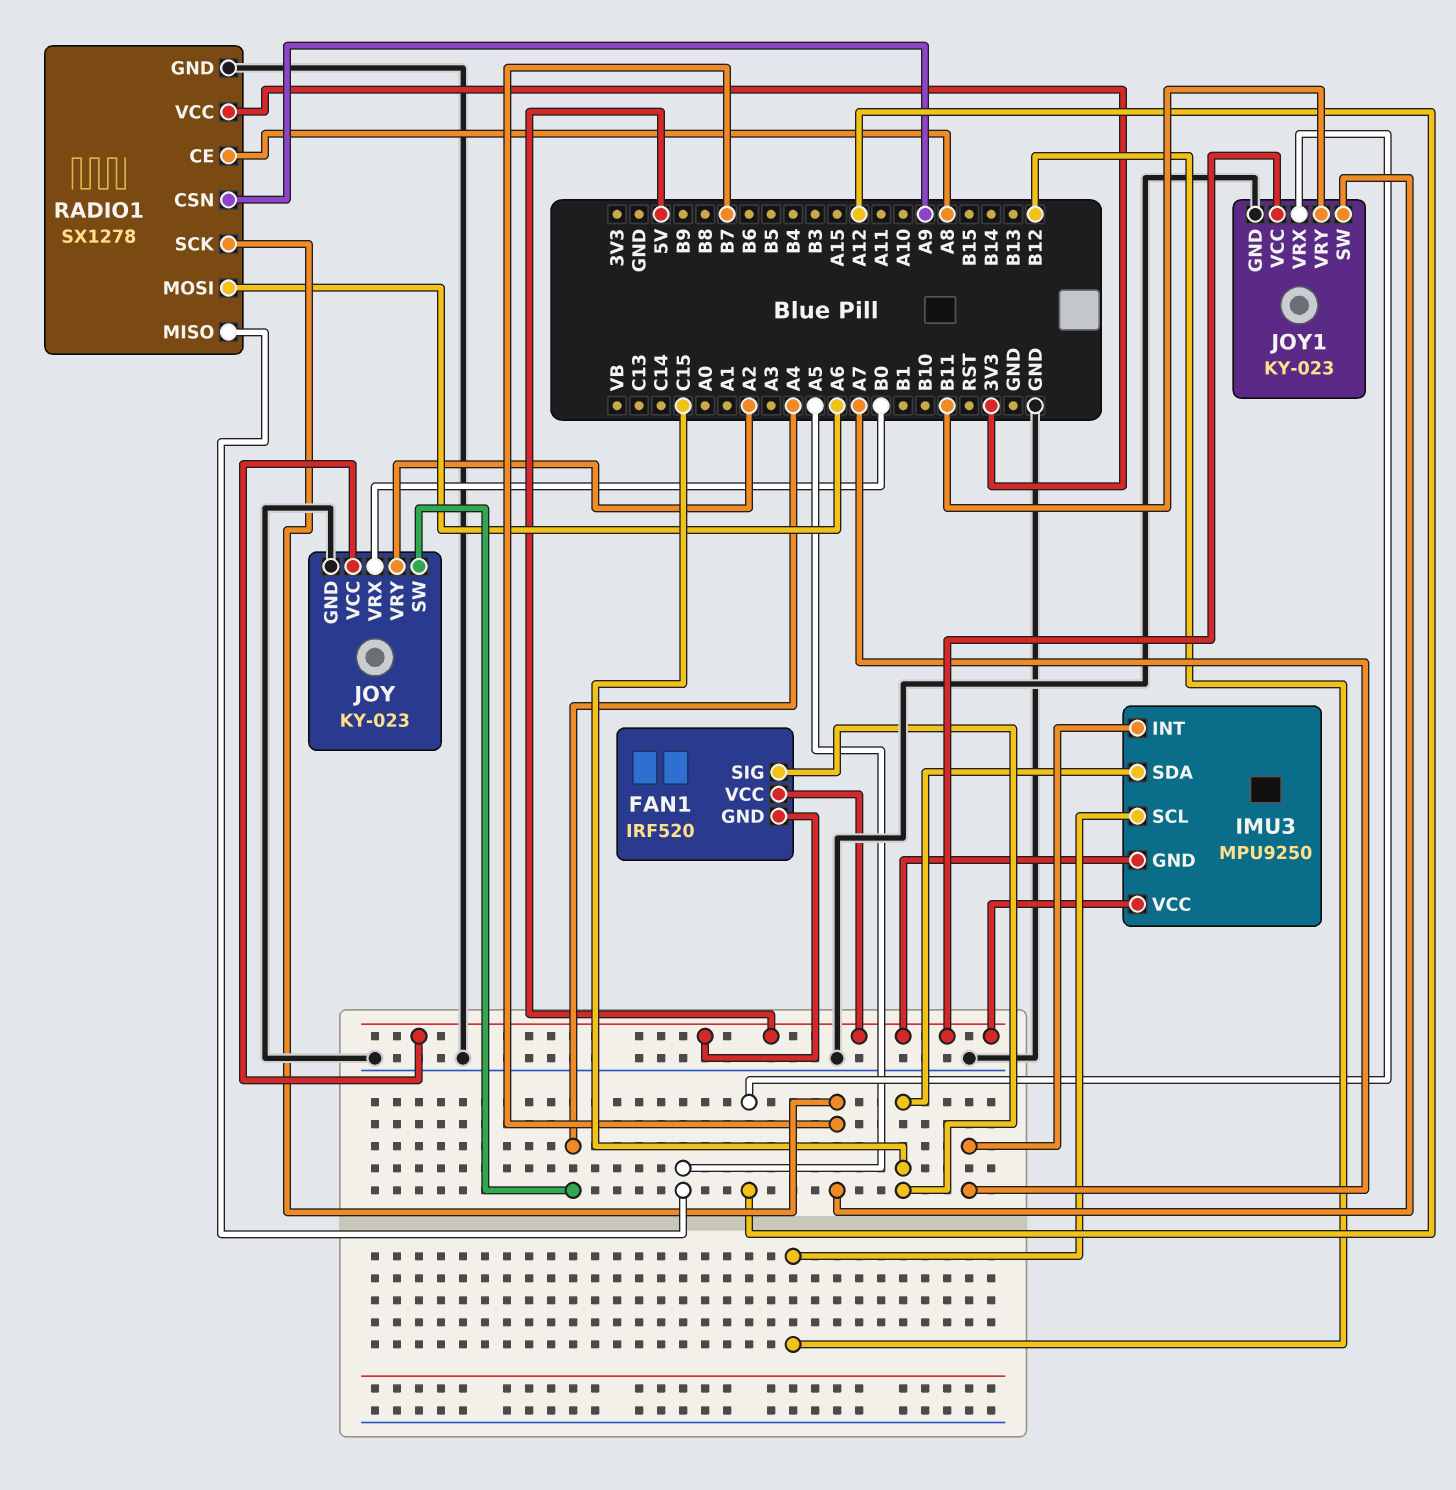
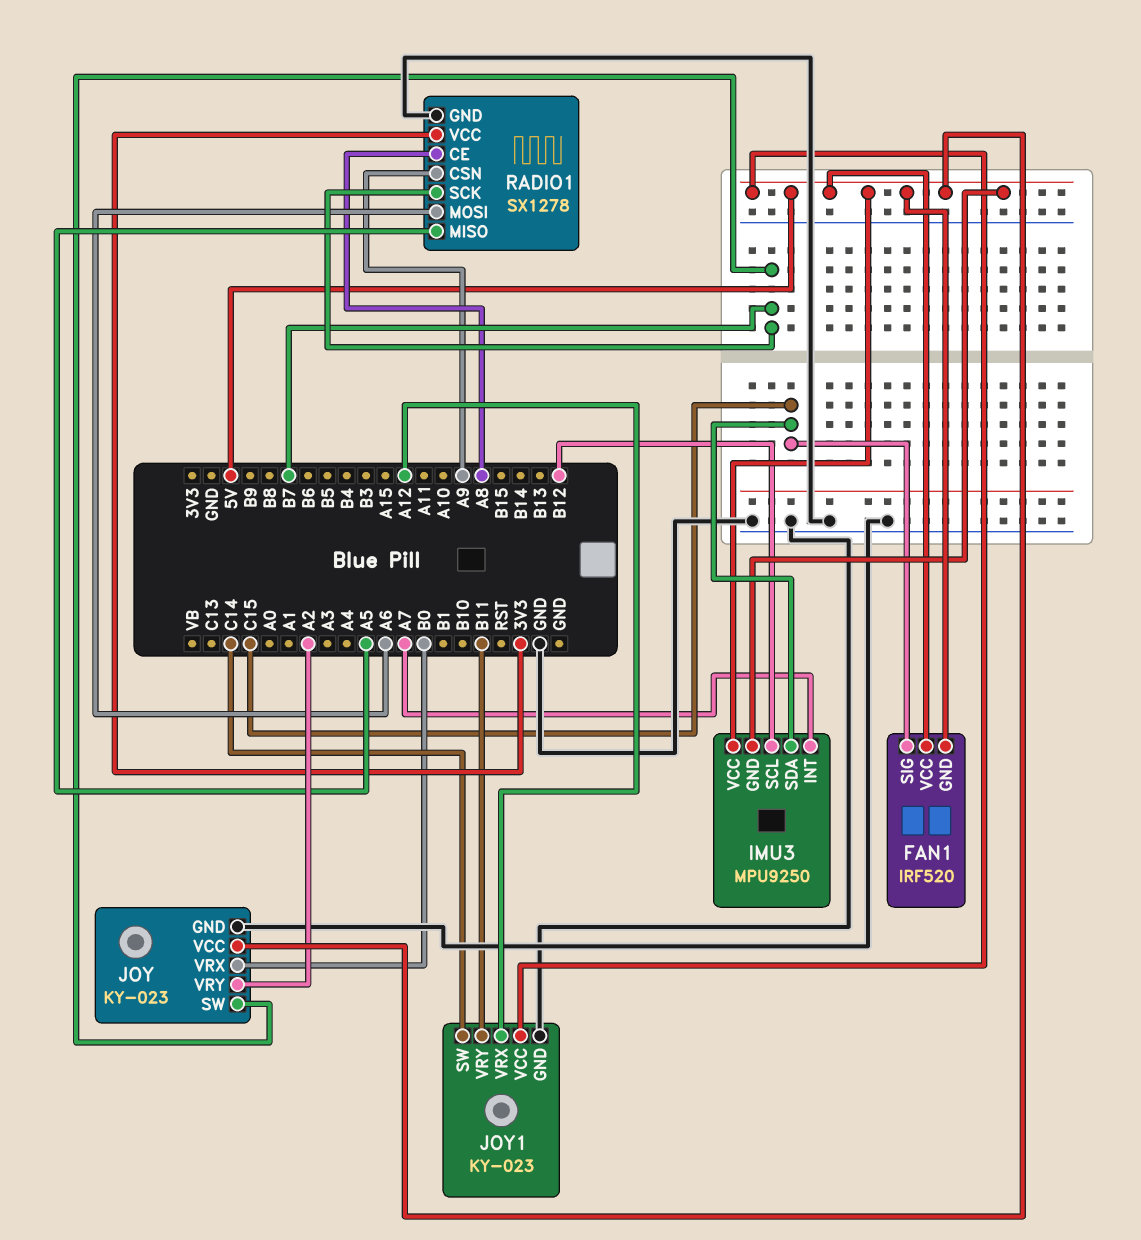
JOY pin SW: A4 -> B7
JOY1 pin SW: B7 -> C14

